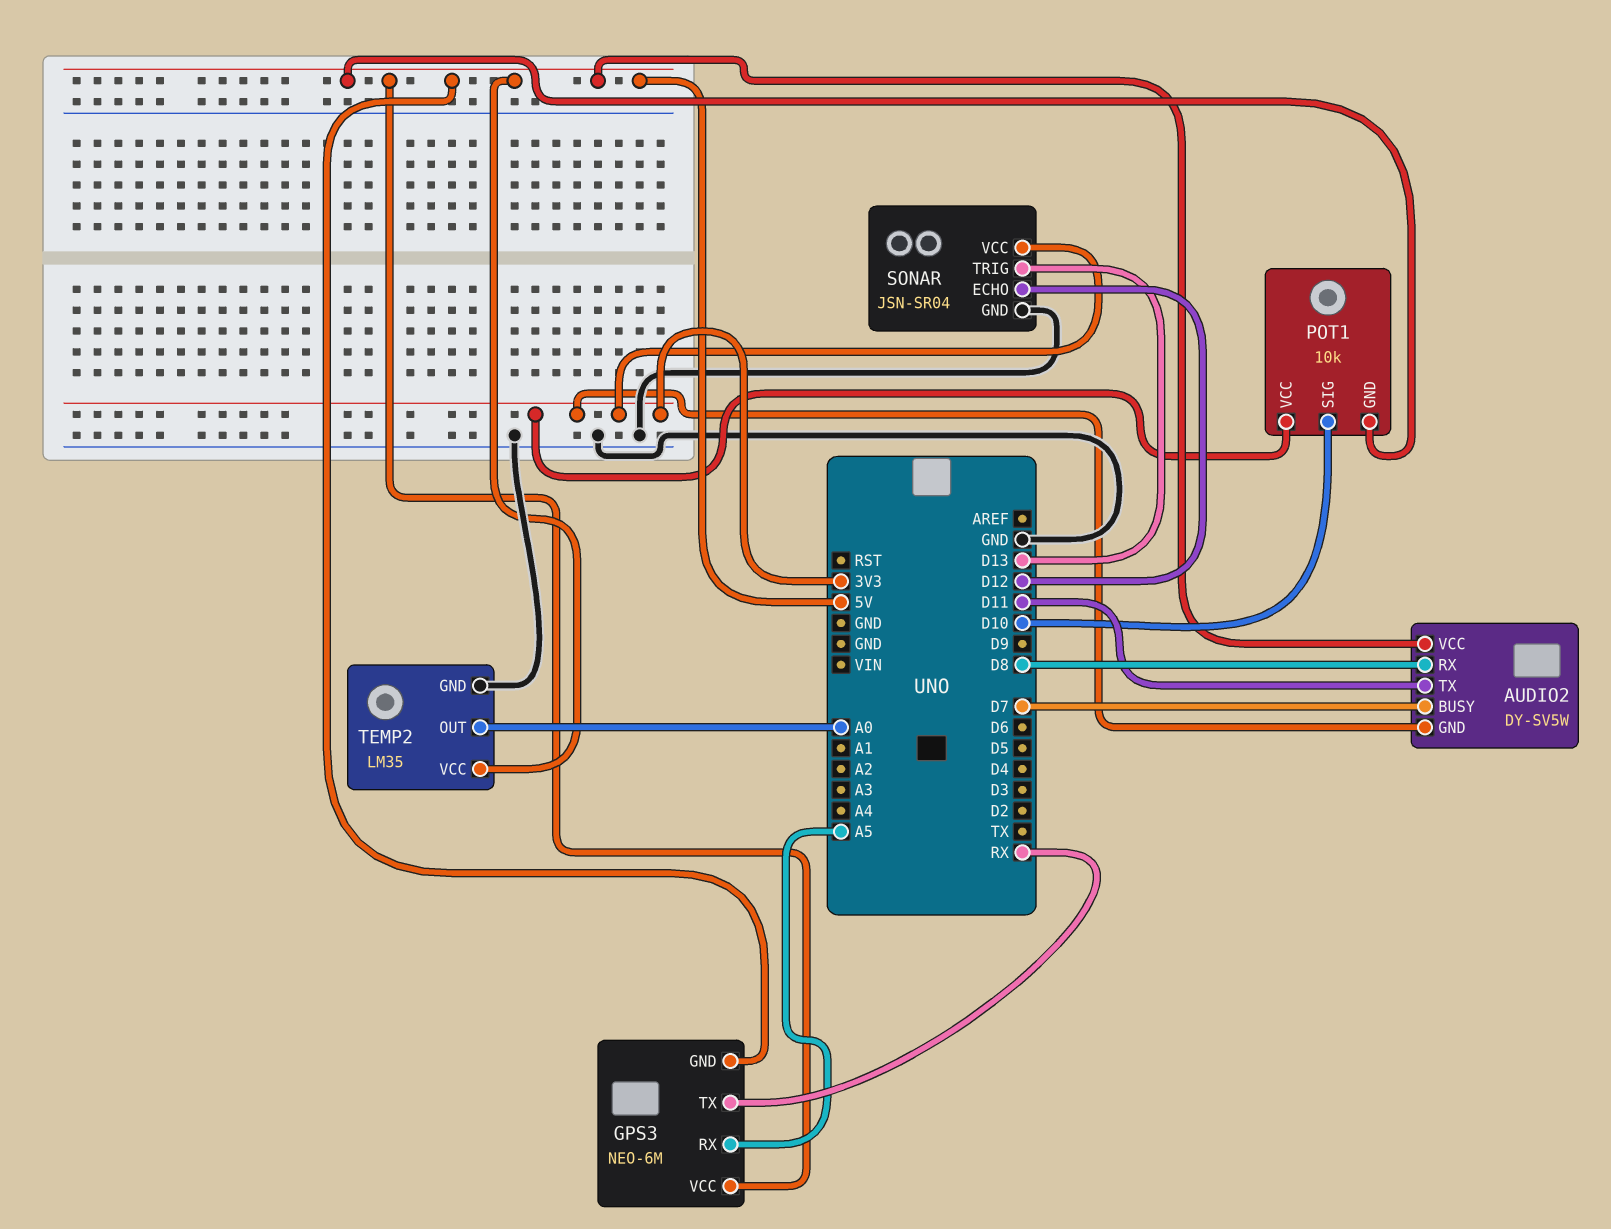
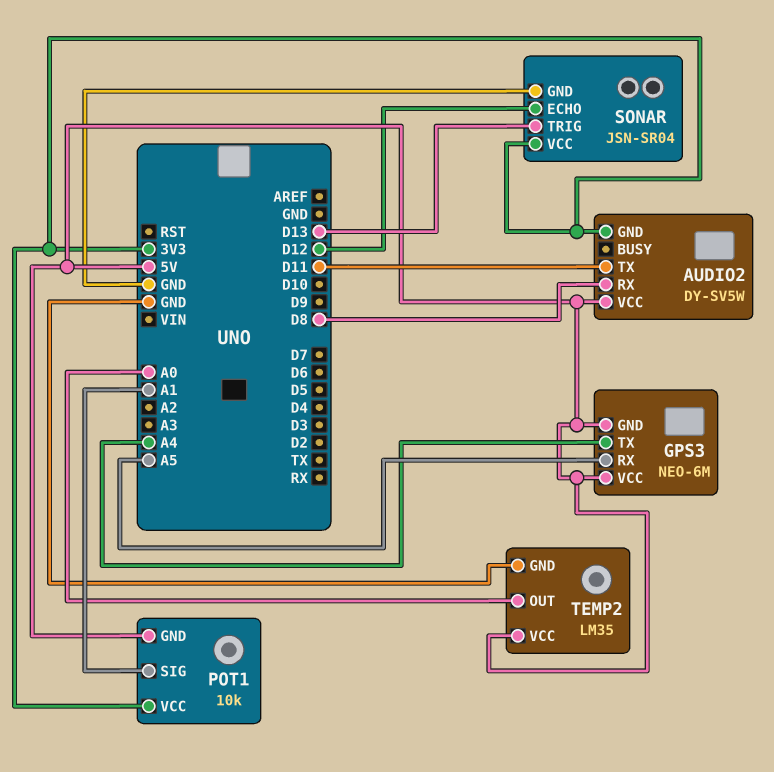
AUDIO2 pin BUSY: D7 -> none
GPS3 pin TX: RX -> A4
POT1 pin SIG: D10 -> A1

